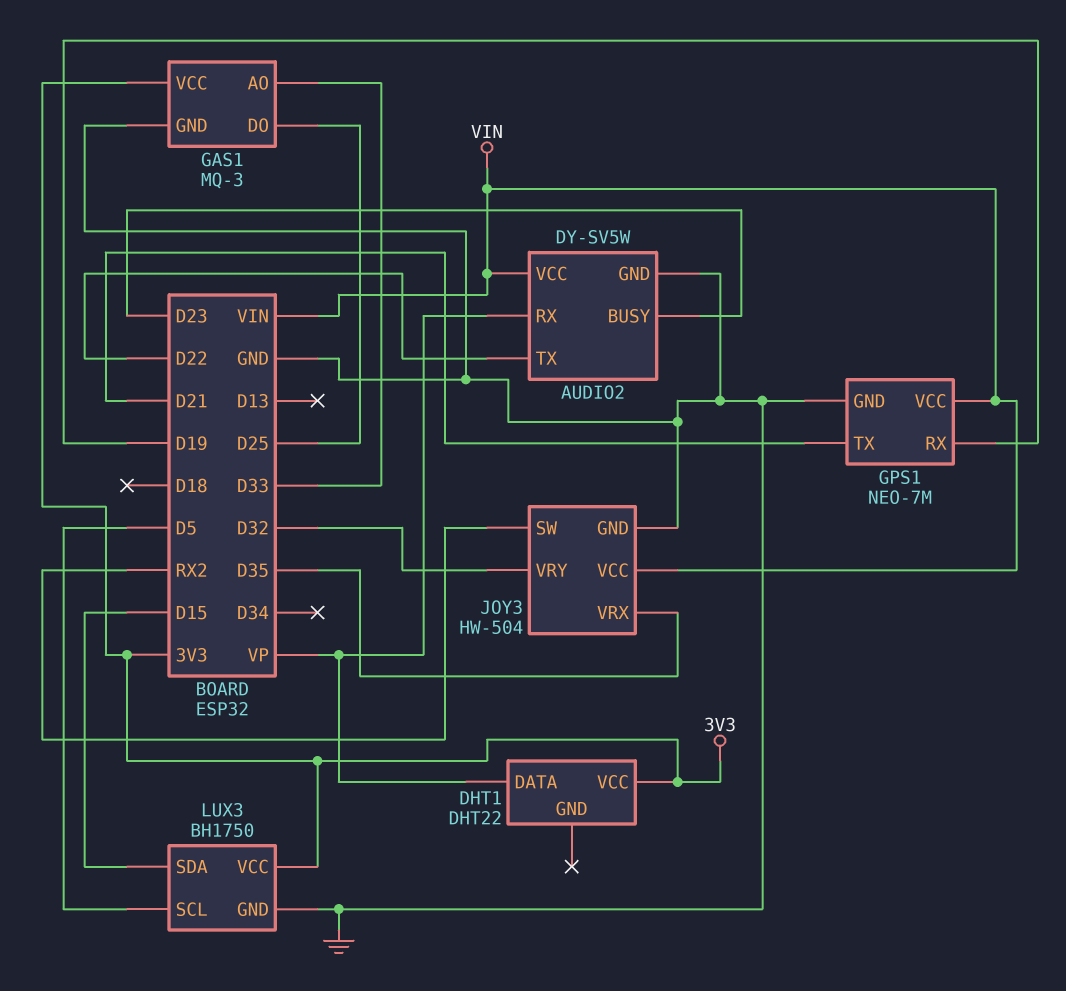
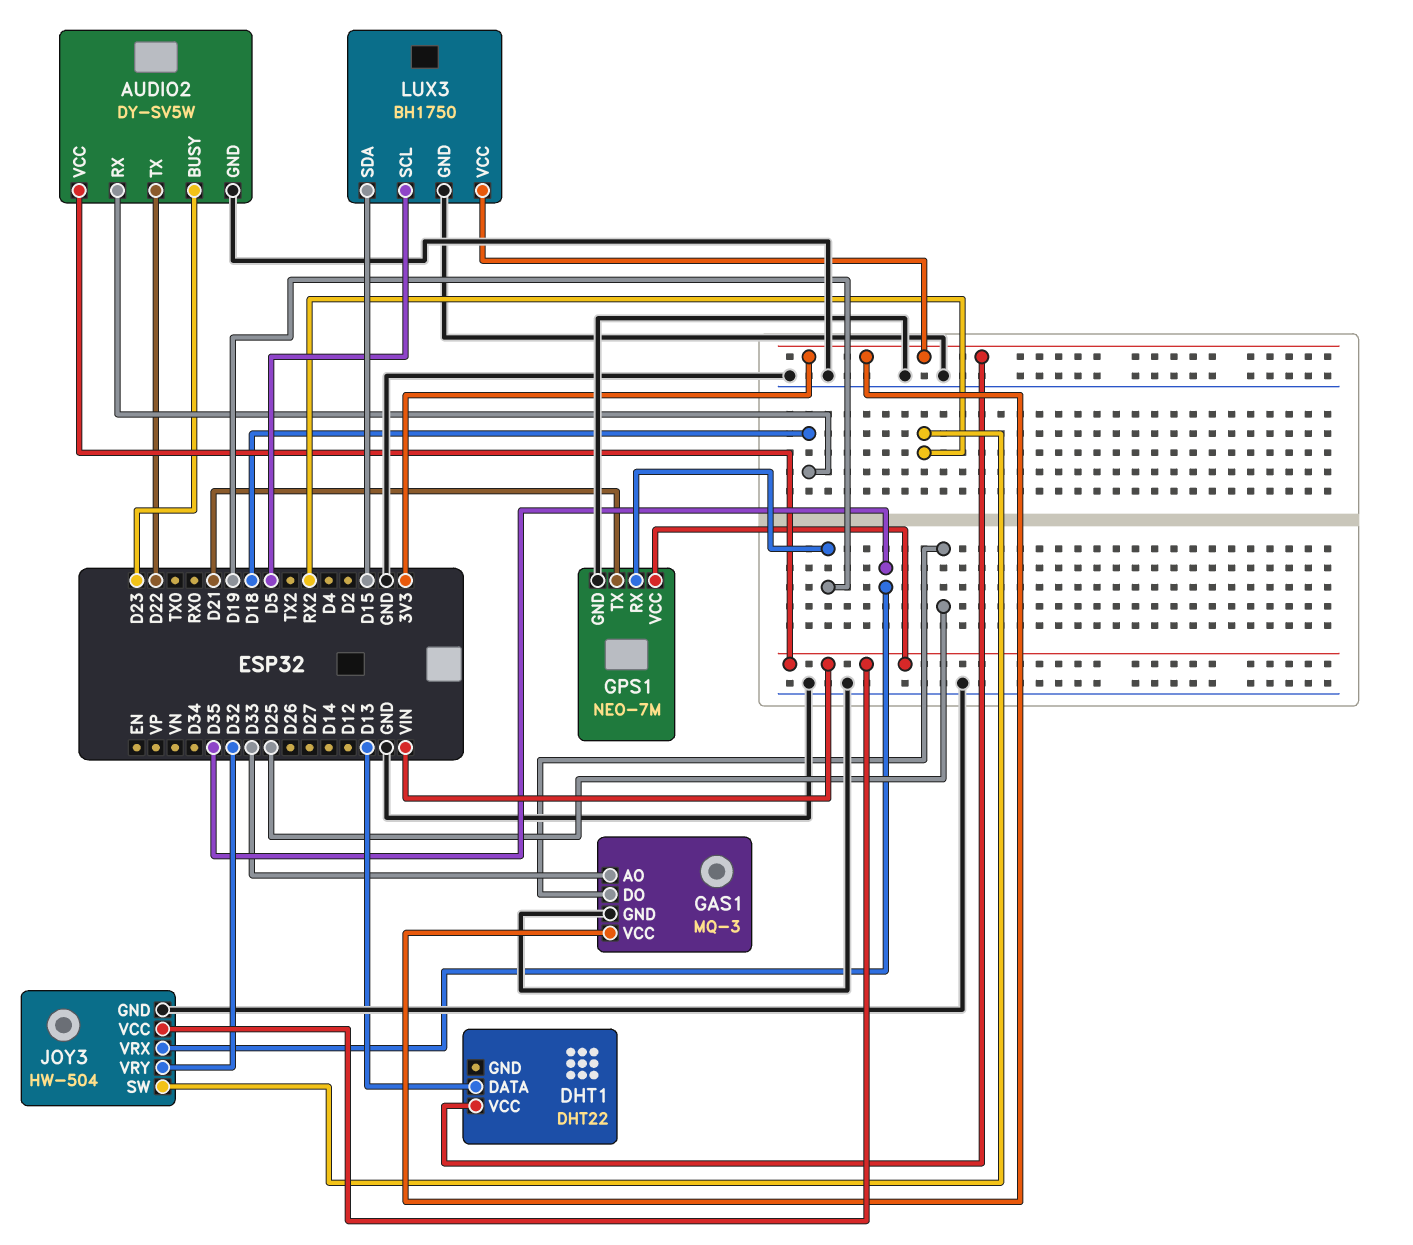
AUDIO2 pin RX: VP -> D18
DHT1 pin DATA: VP -> D13

